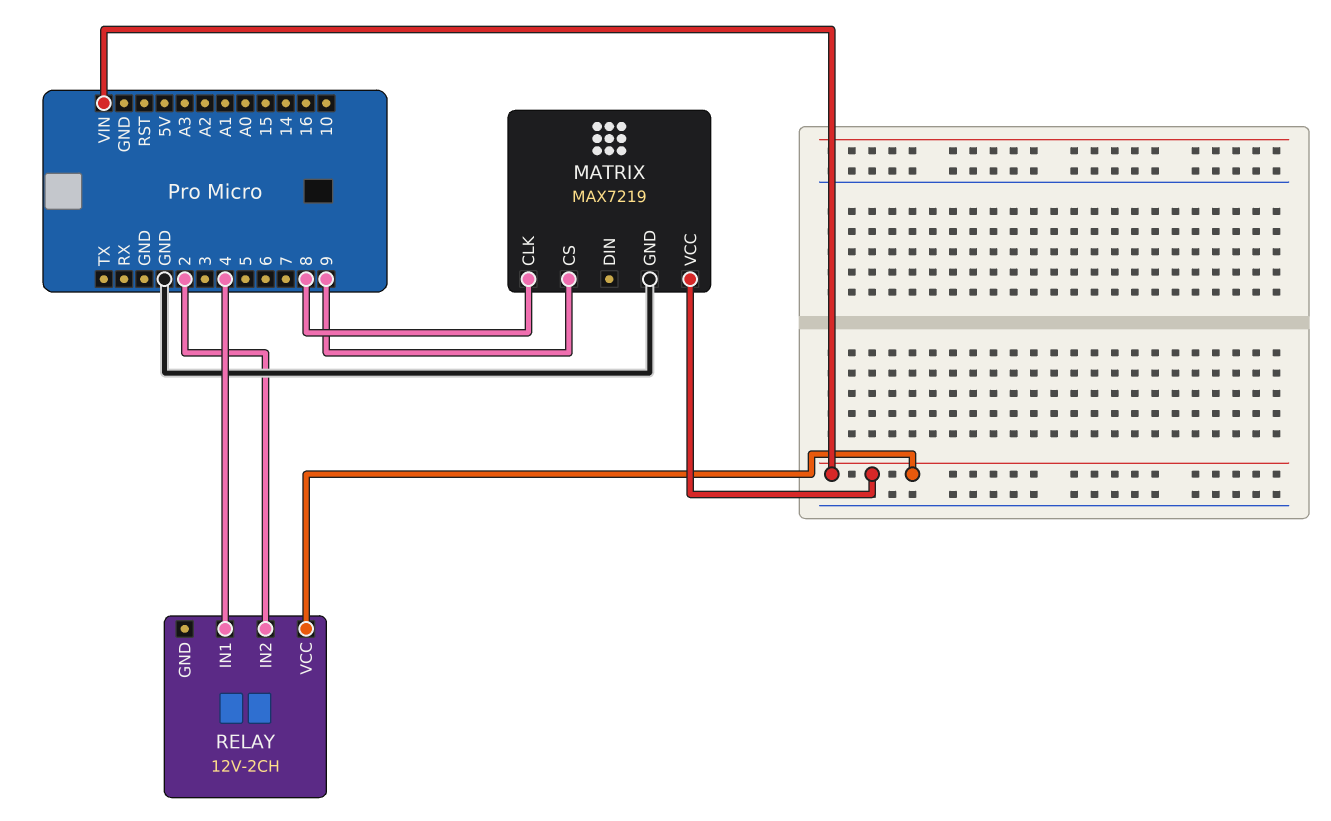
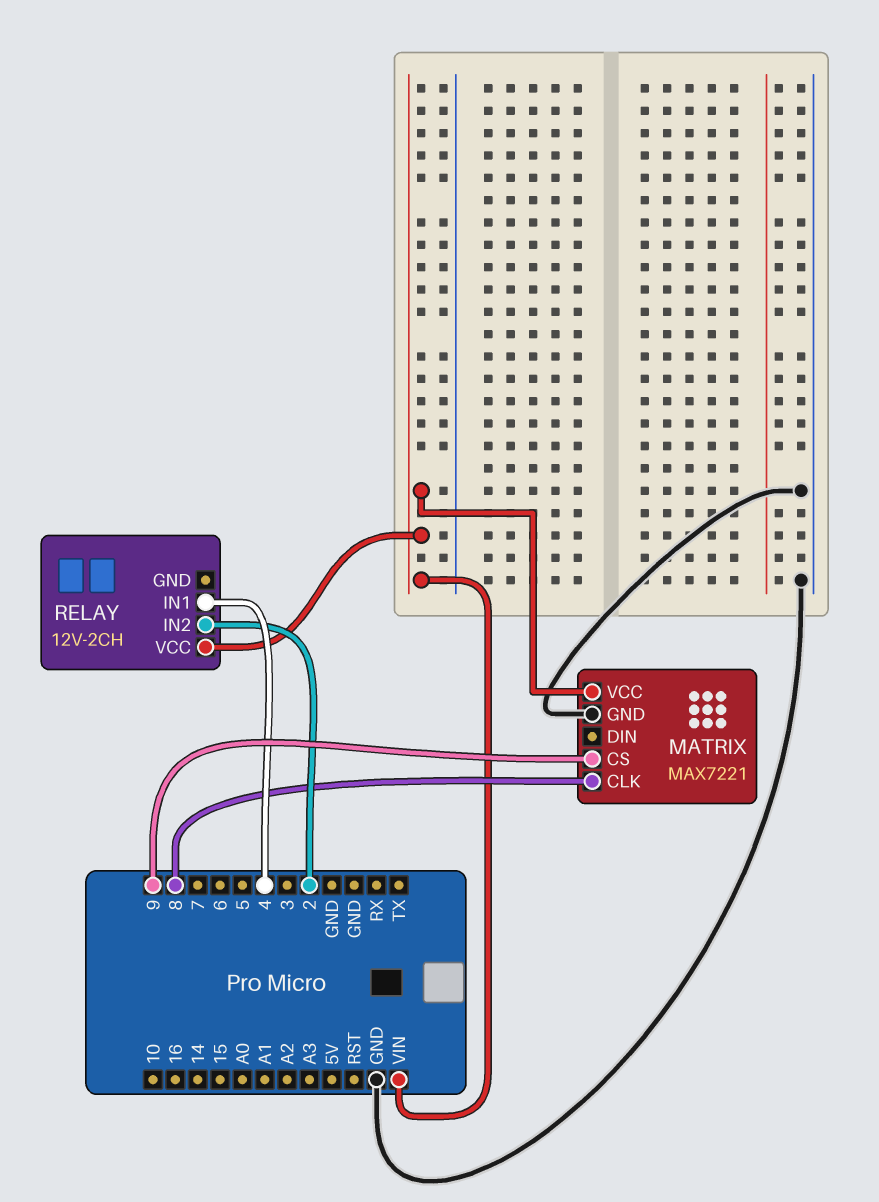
MATRIX: MAX7219 -> MAX7221

